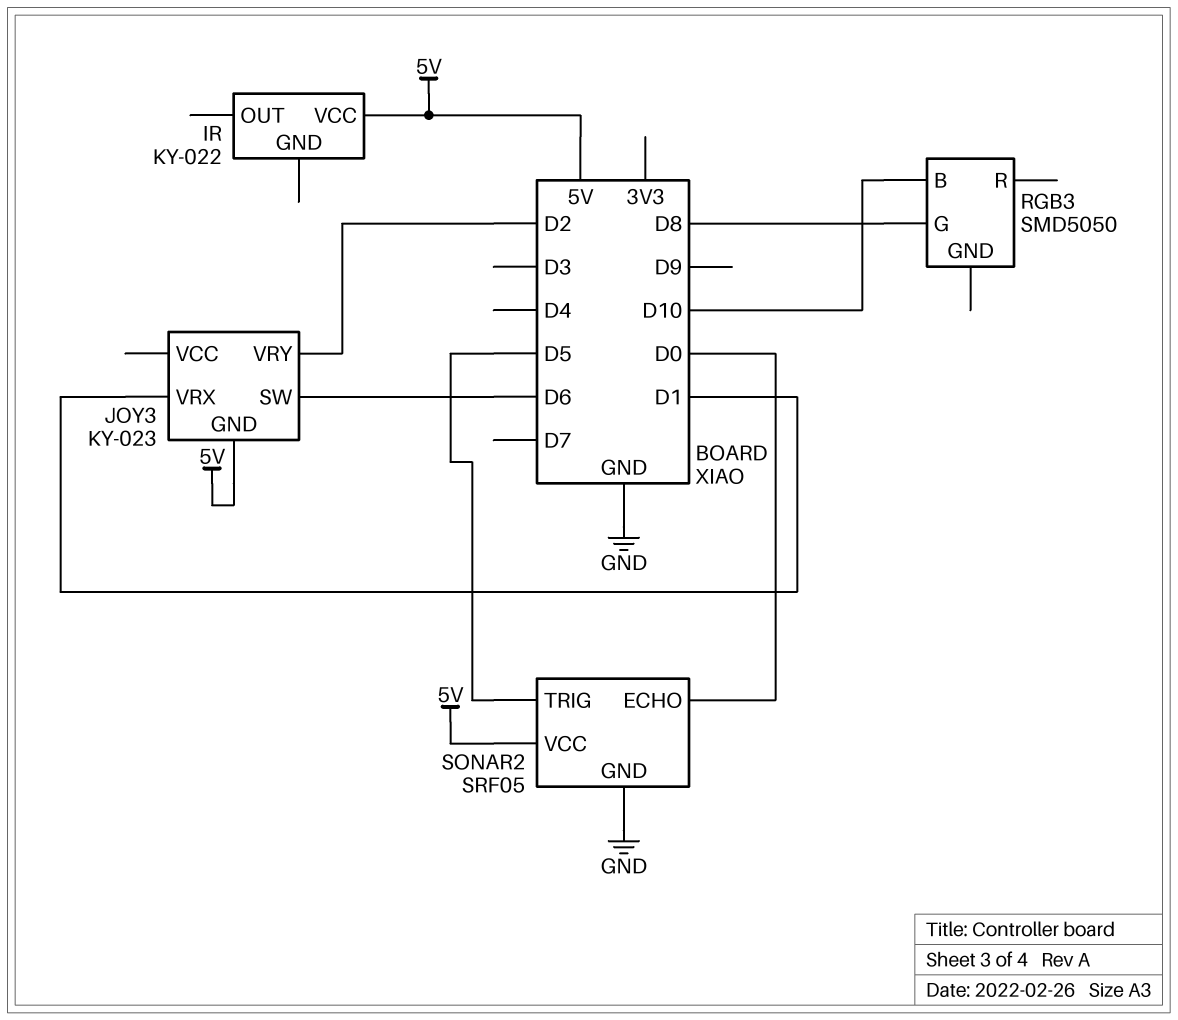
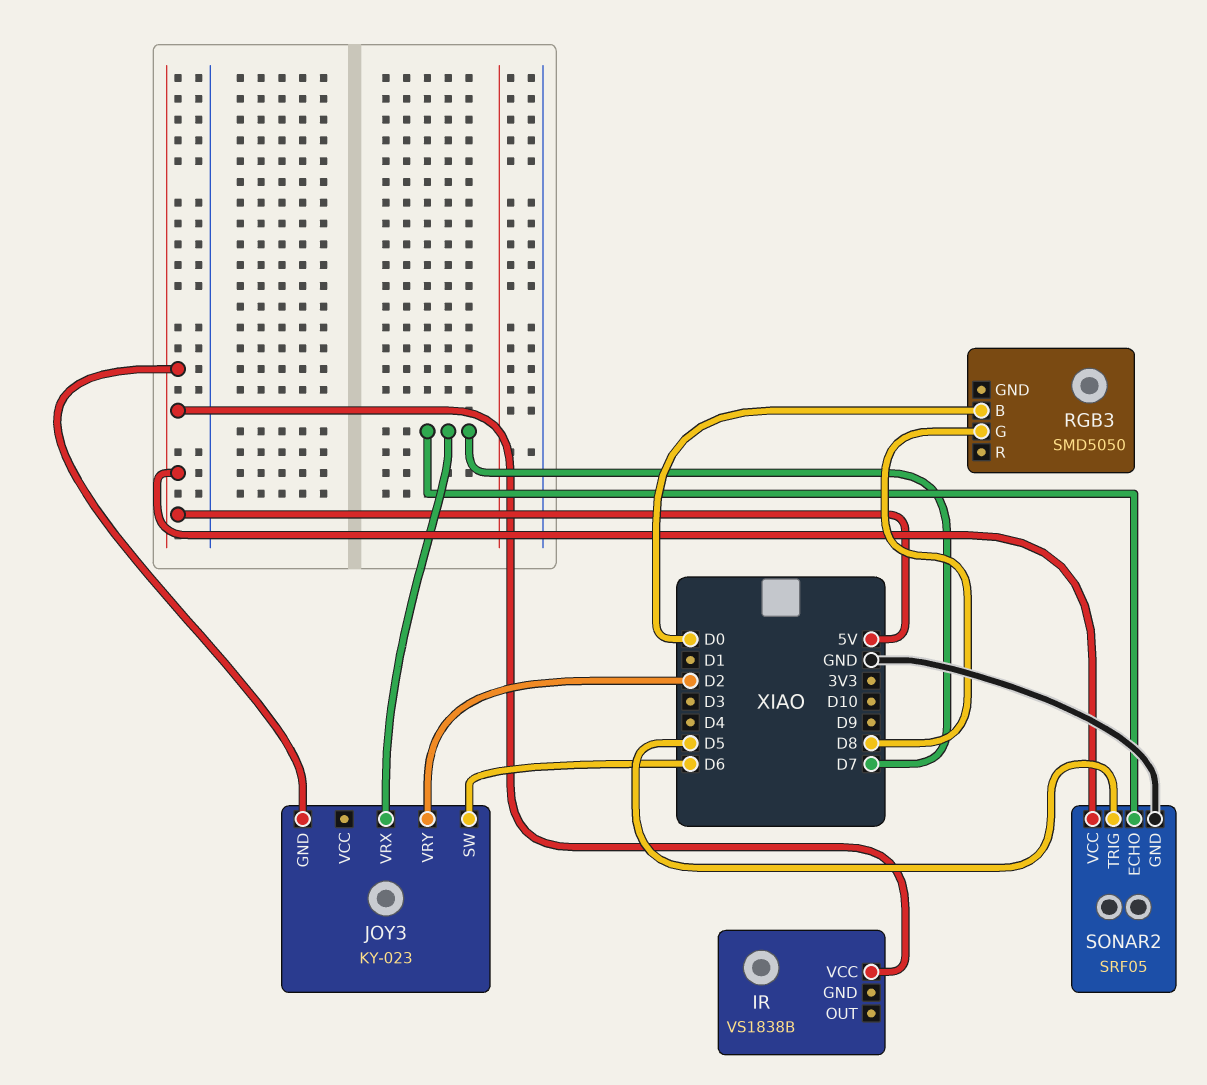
IR: KY-022 -> VS1838B
JOY3 pin VRX: D1 -> D7
RGB3 pin B: D10 -> D0
SONAR2 pin ECHO: D0 -> D7

